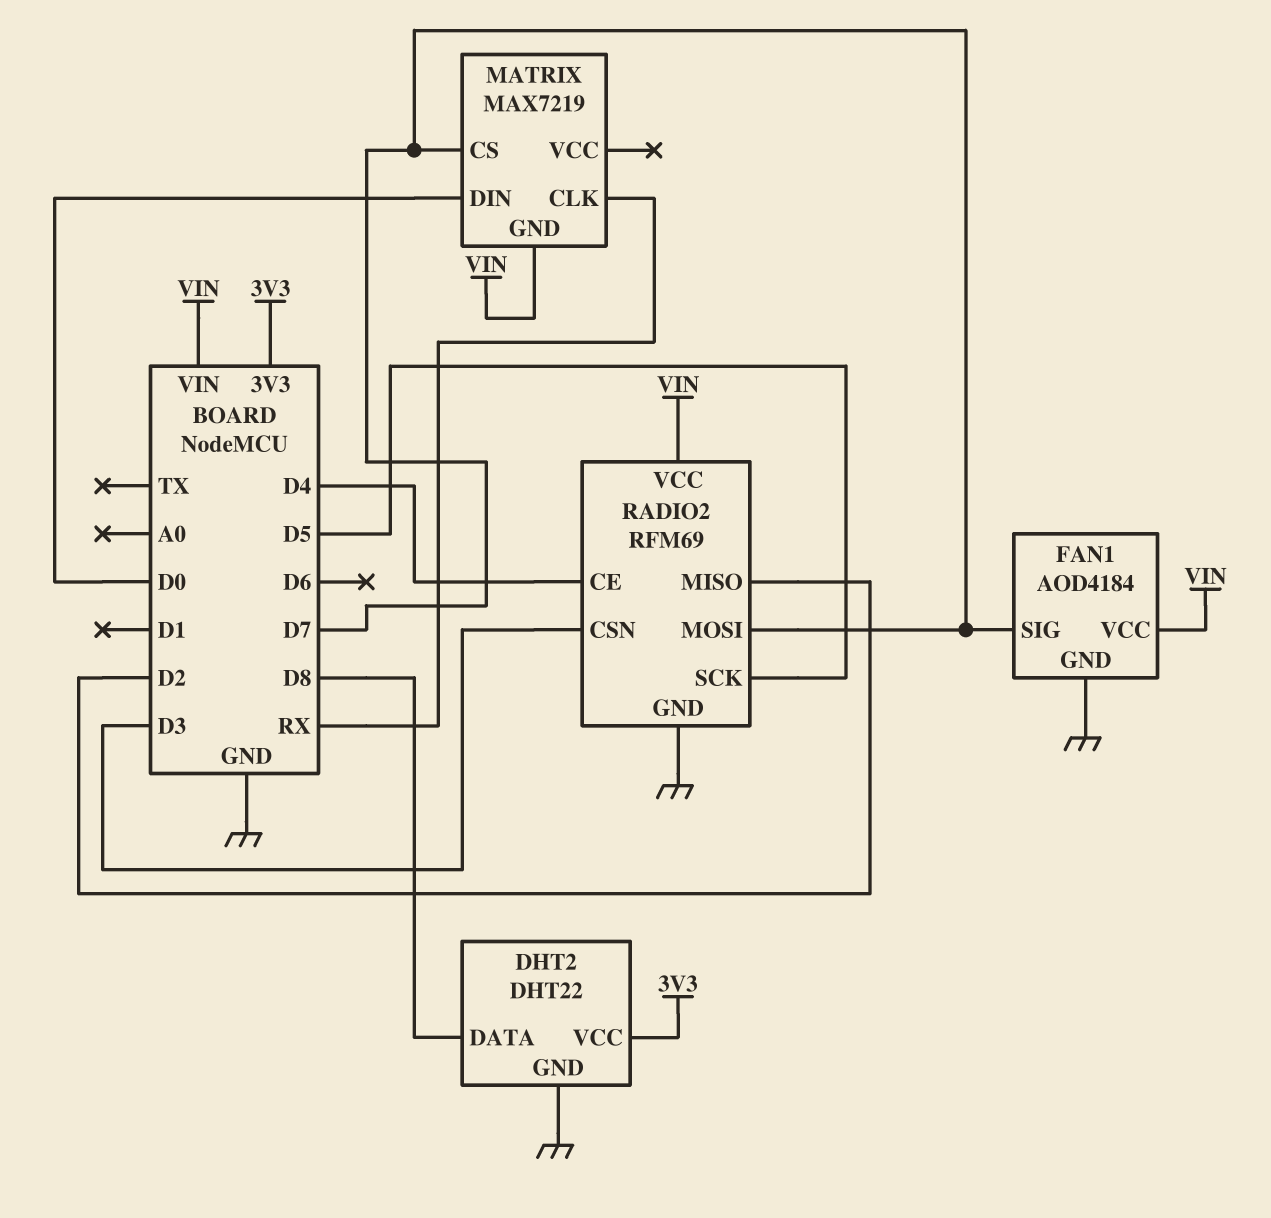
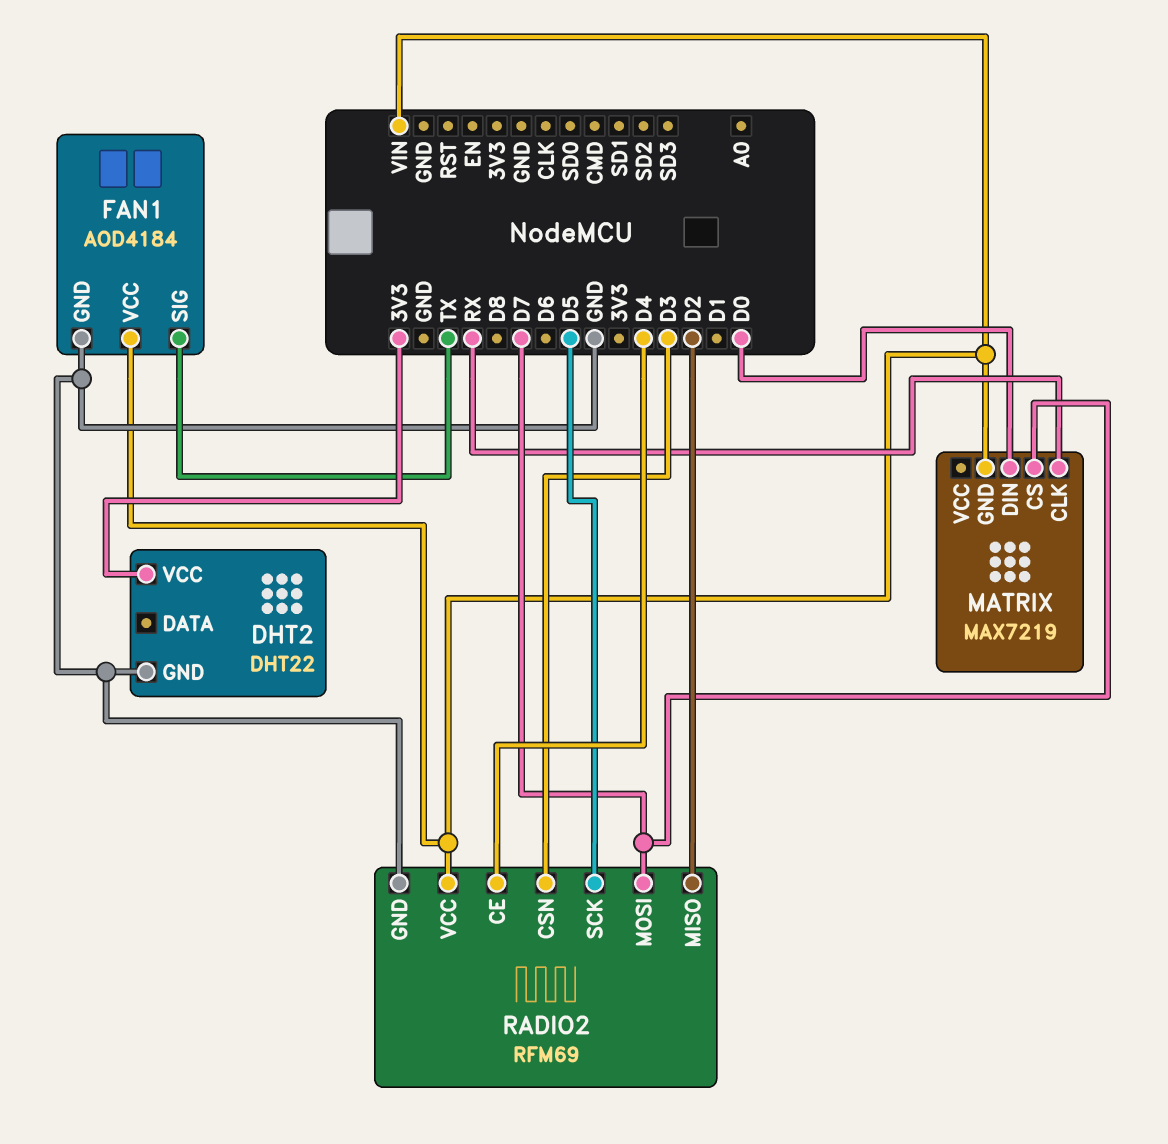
DHT2 pin DATA: D8 -> none
FAN1 pin SIG: D7 -> TX

